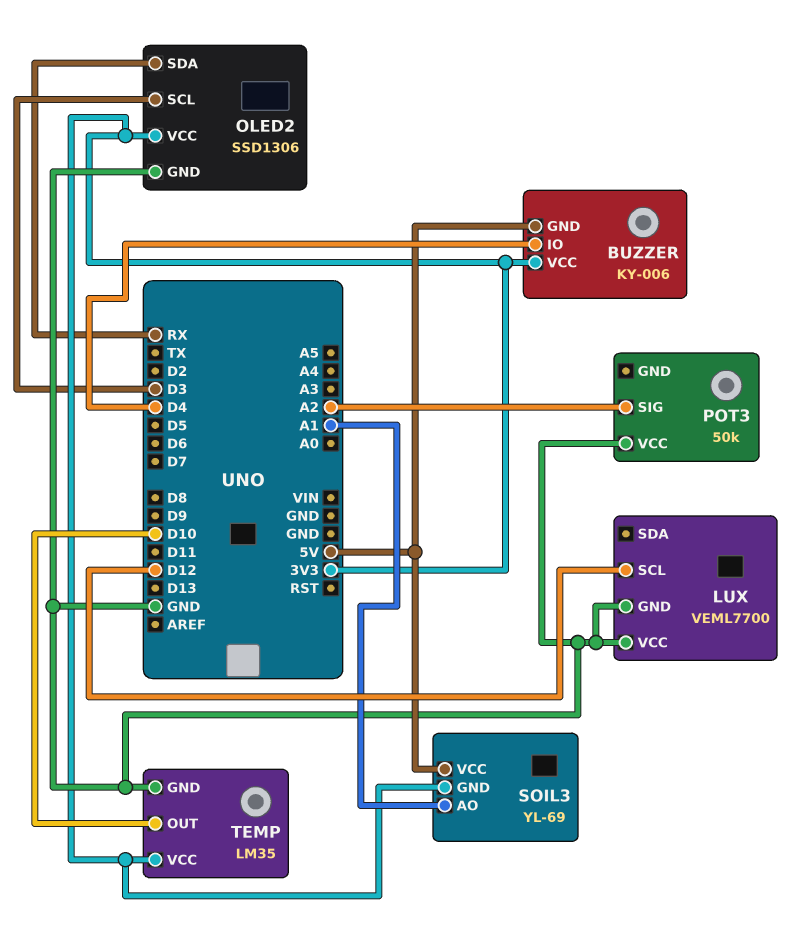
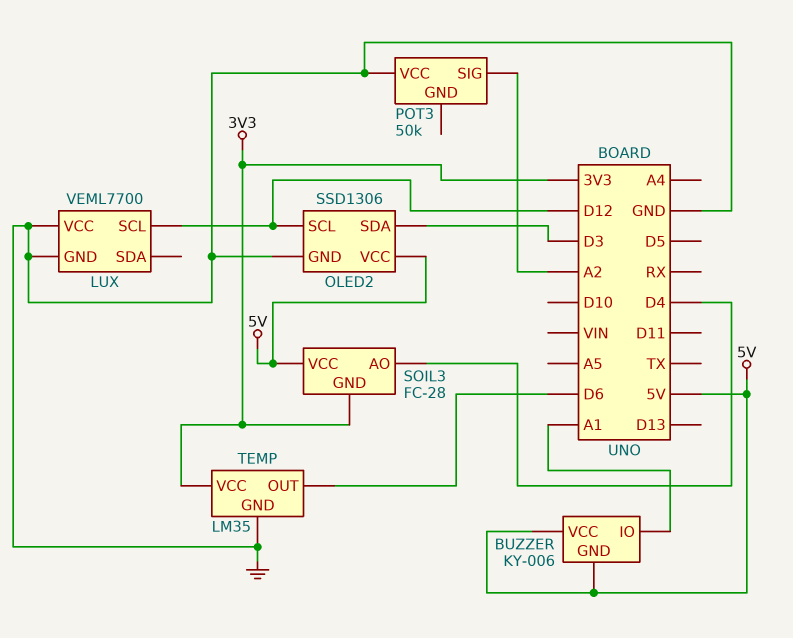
BUZZER pin IO: D4 -> A1
BUZZER pin VCC: 3V3 -> 5V
OLED2 pin SCL: D3 -> D12
OLED2 pin SDA: RX -> D3
OLED2 pin VCC: 3V3 -> 5V
SOIL3: YL-69 -> FC-28
SOIL3 pin AO: A1 -> D4
TEMP pin OUT: D10 -> D6

